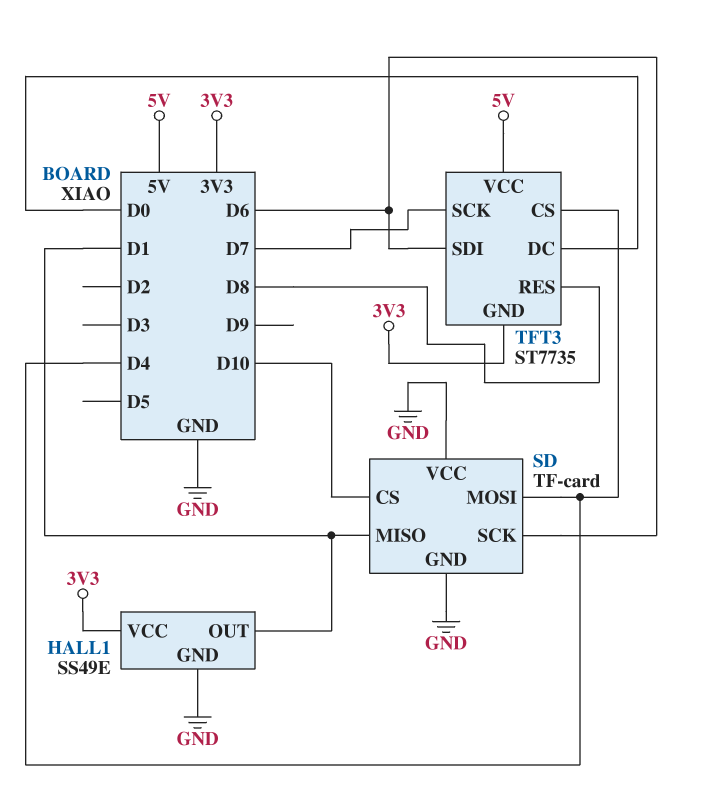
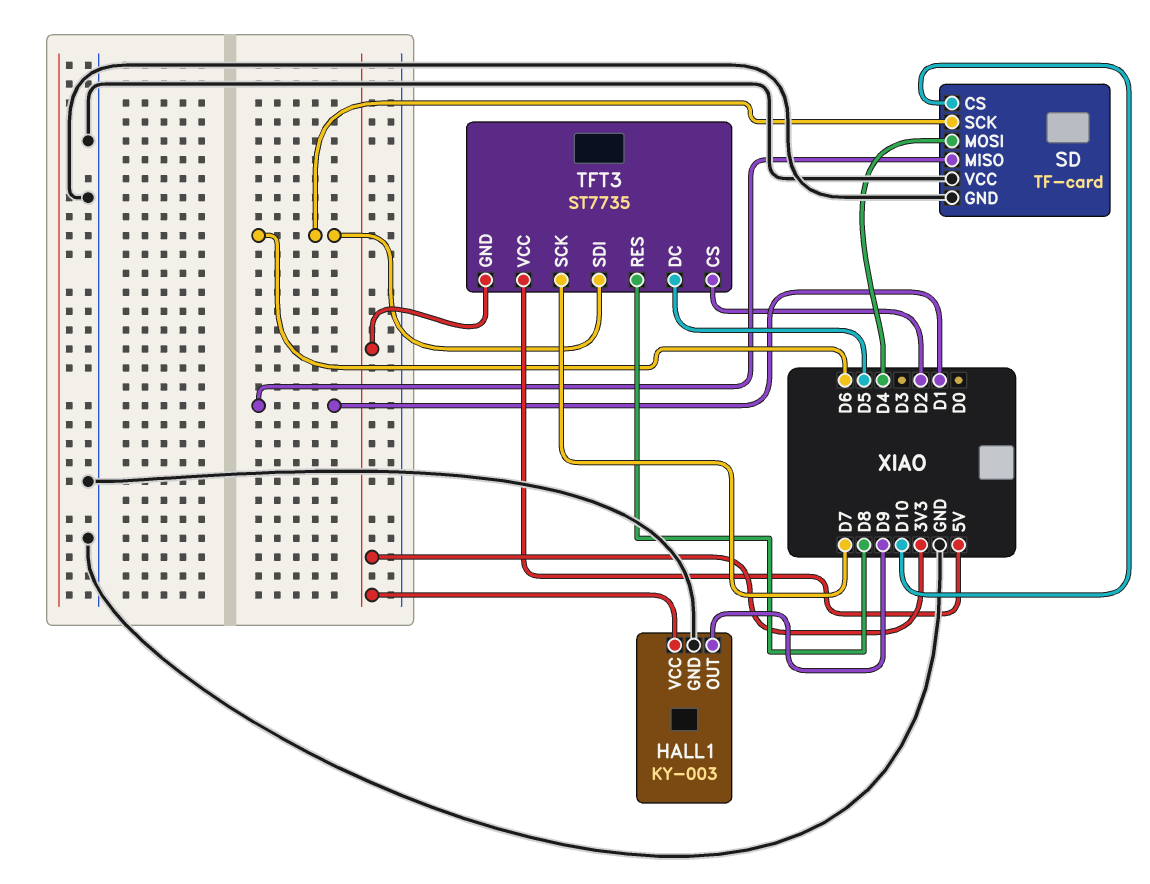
HALL1: SS49E -> KY-003
HALL1 pin OUT: D1 -> D9
TFT3 pin CS: D4 -> D2
TFT3 pin DC: D0 -> D5

